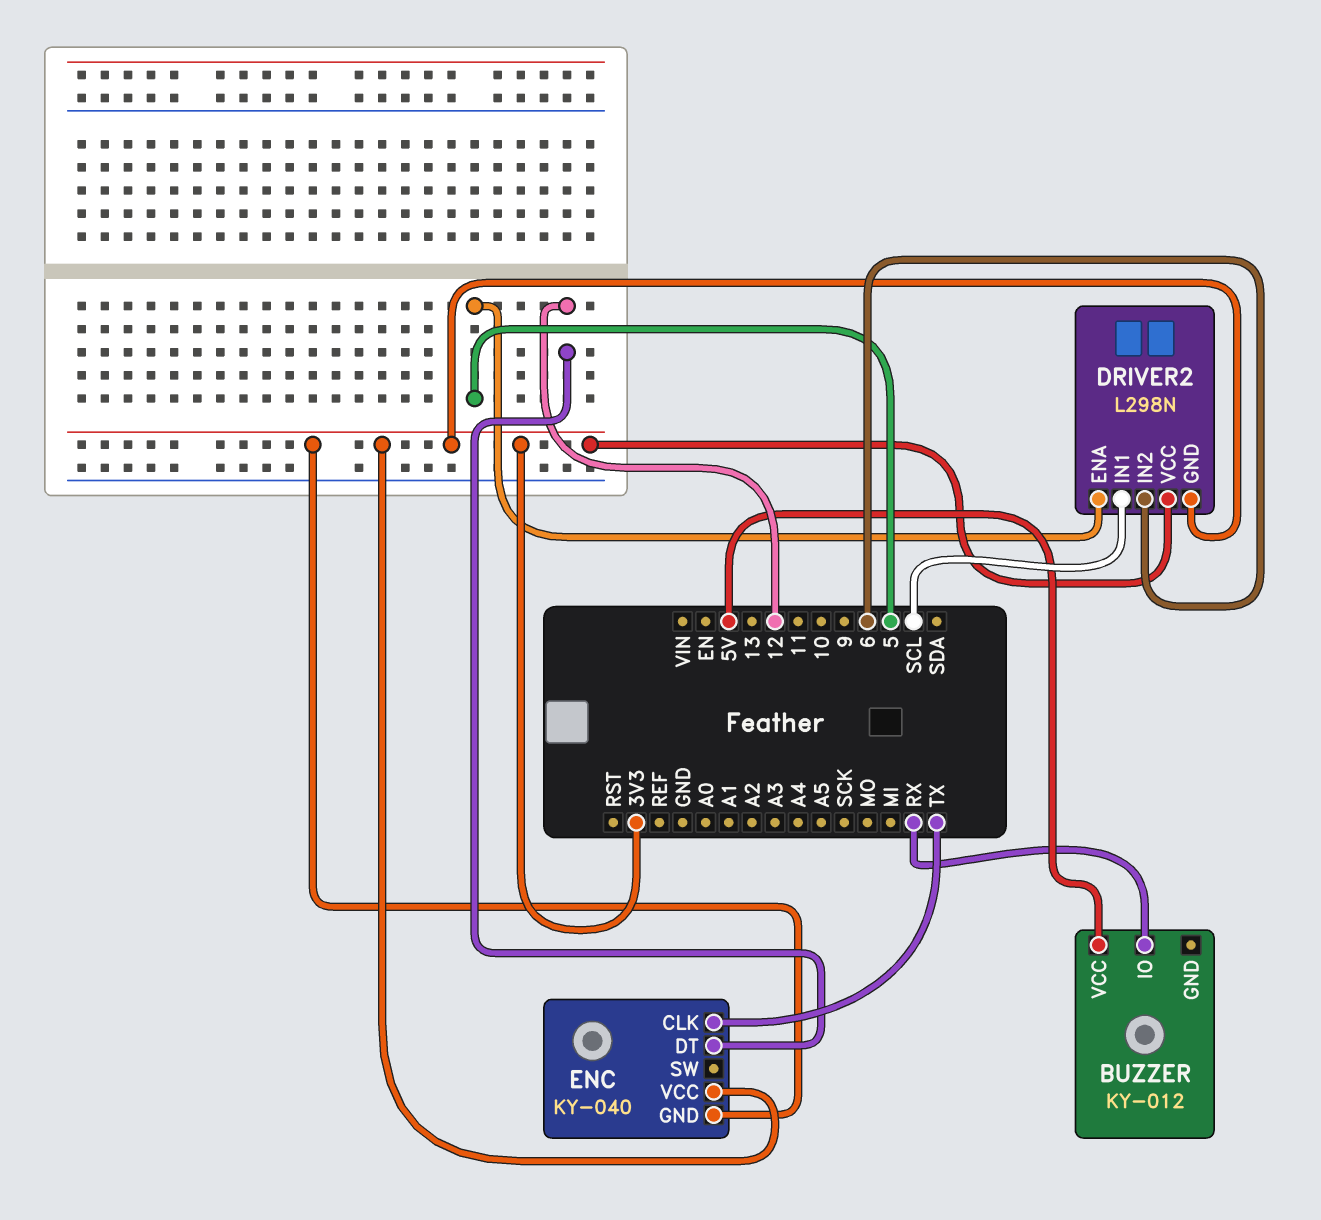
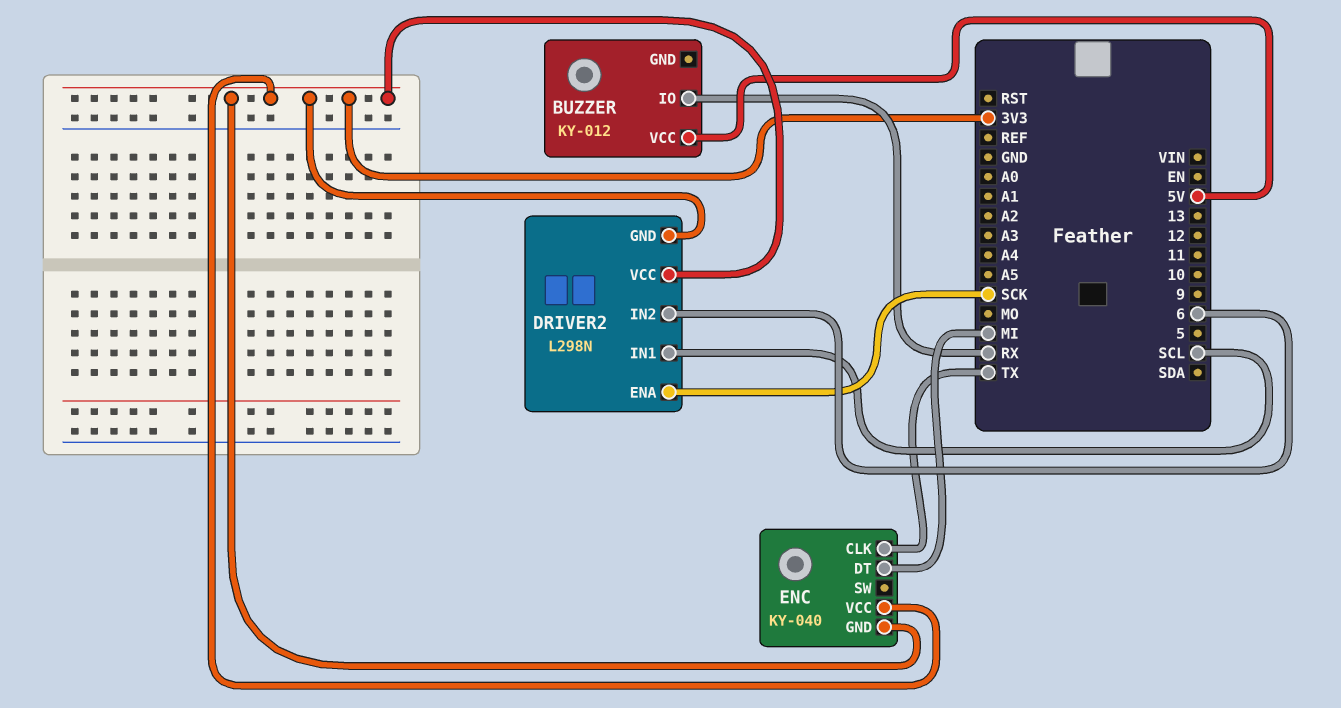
DRIVER2 pin ENA: 5 -> SCK
ENC pin DT: 12 -> MI

